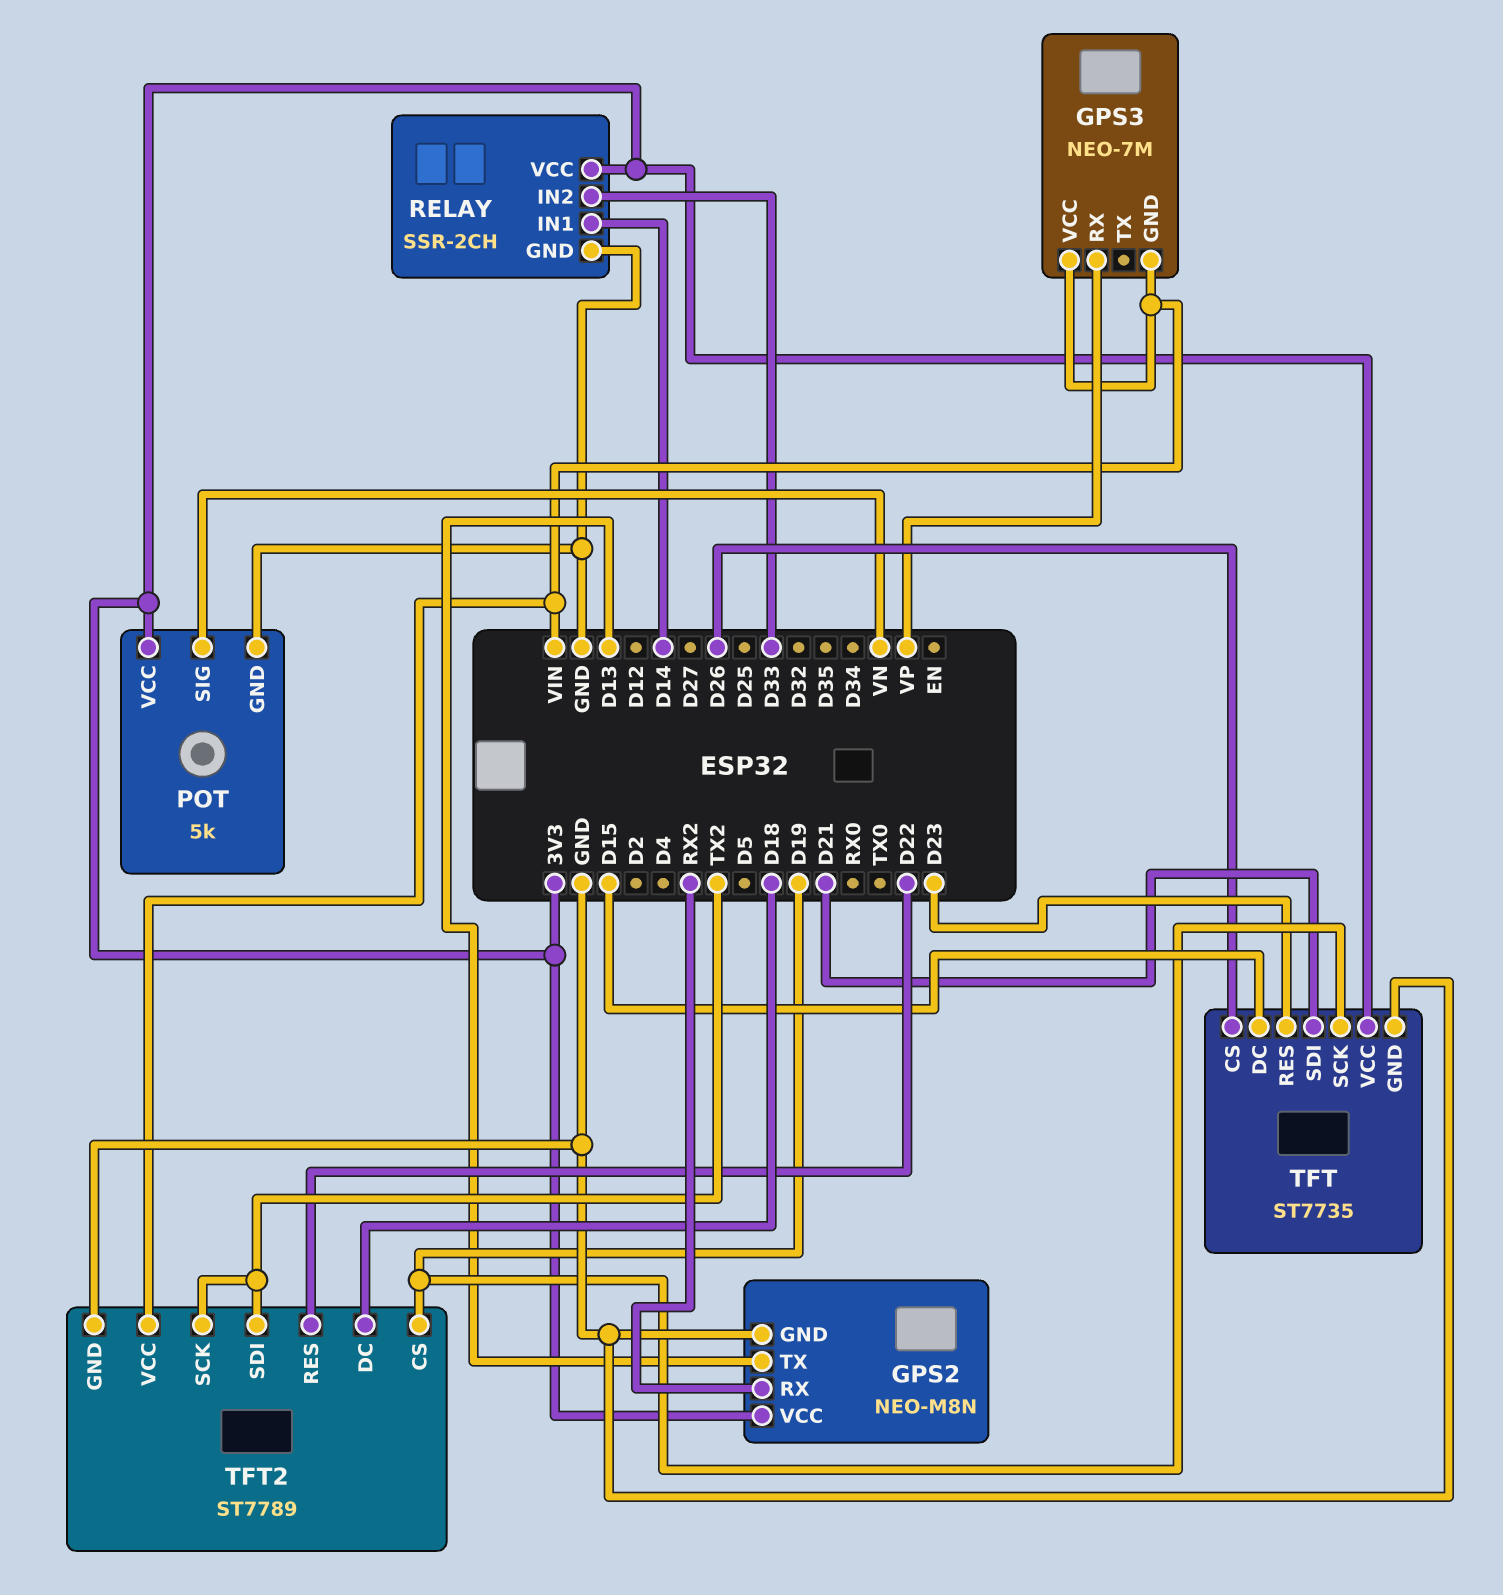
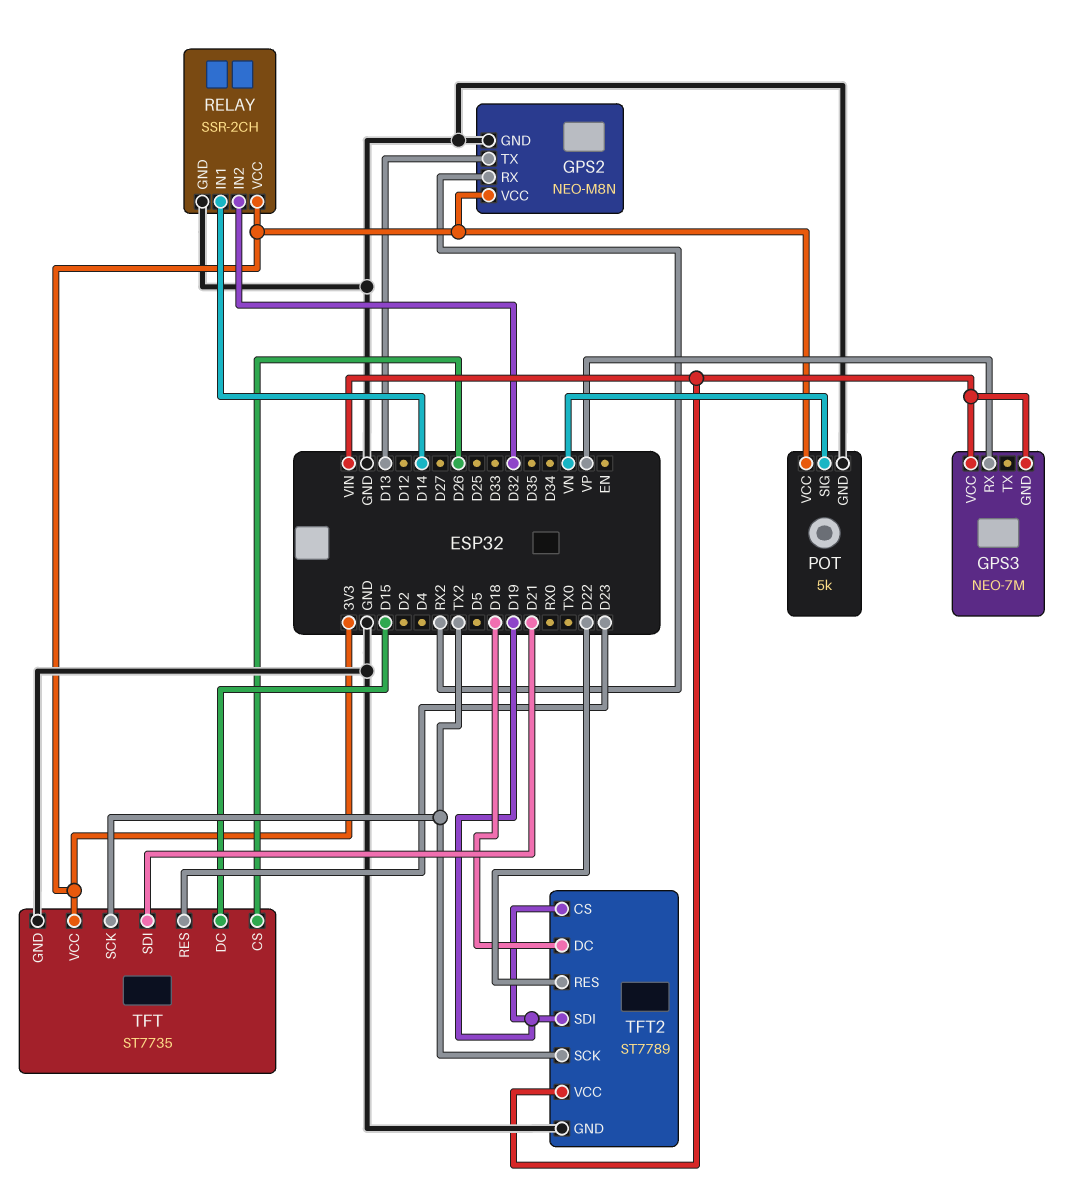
RELAY pin IN2: D33 -> D32
TFT pin SCK: D19 -> TX2
TFT2 pin SDI: TX2 -> D19

